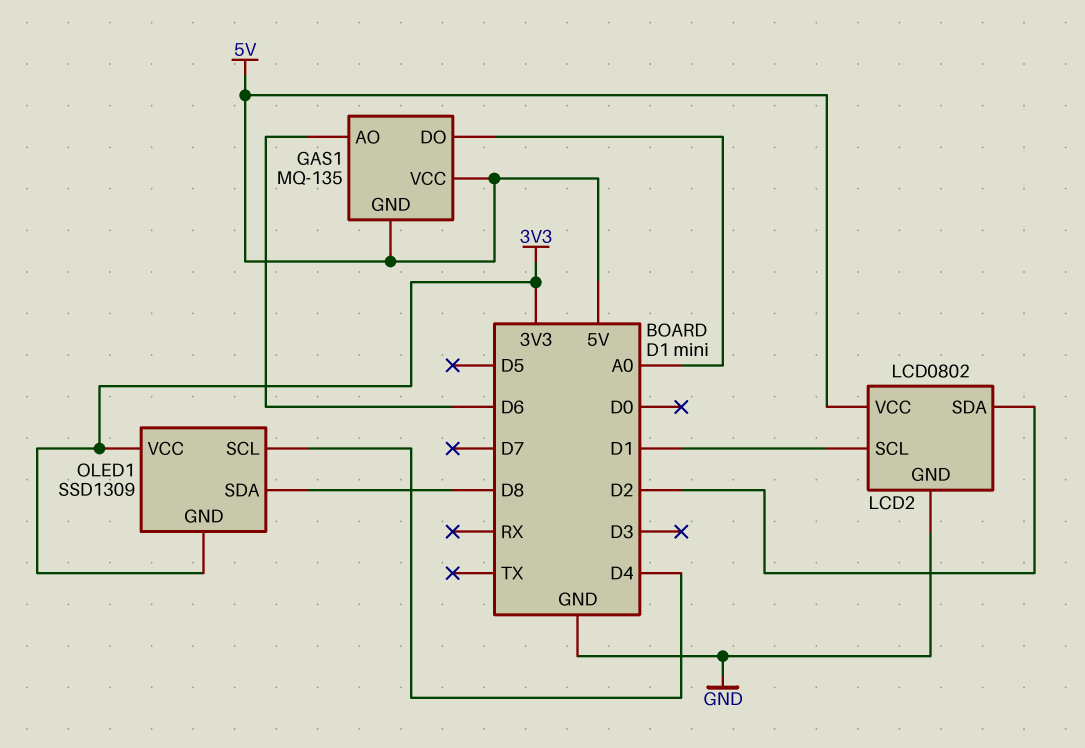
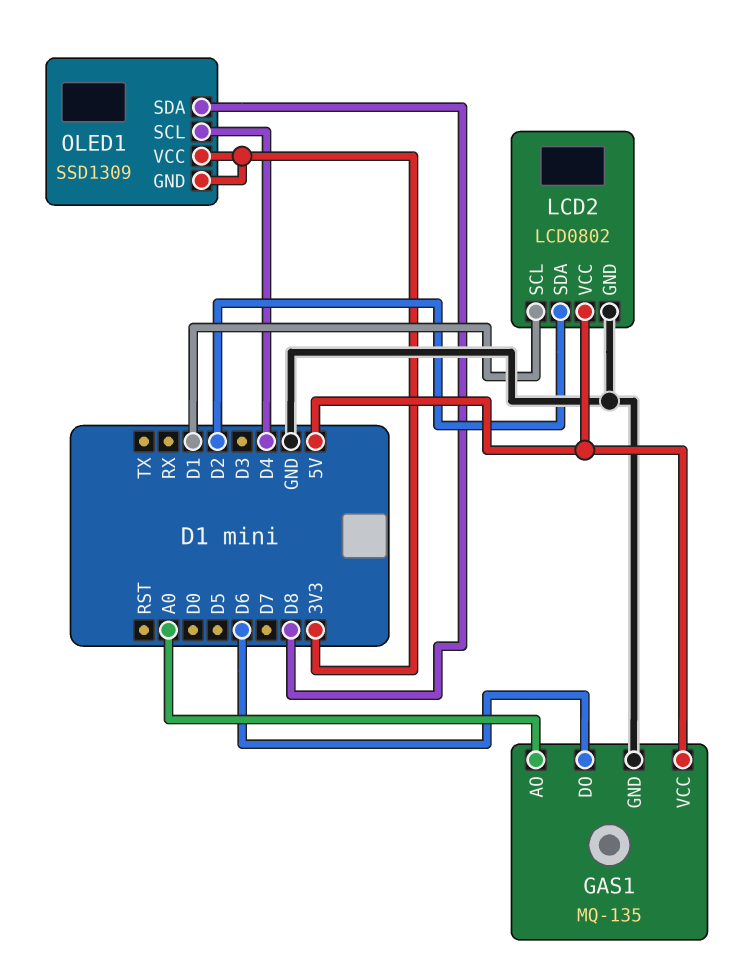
GAS1 pin AO: D6 -> A0
GAS1 pin DO: A0 -> D6
GAS1 pin GND: 5V -> GND

